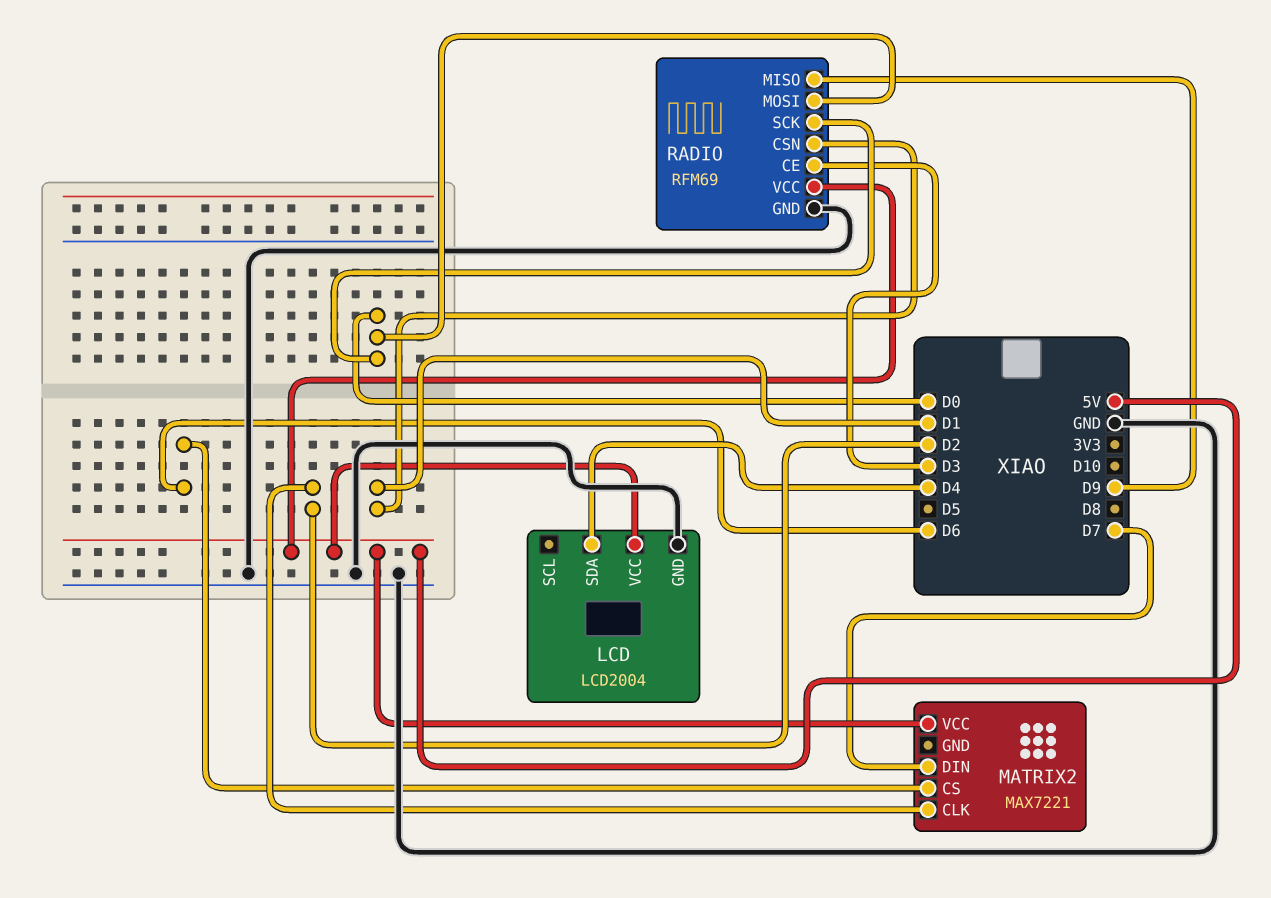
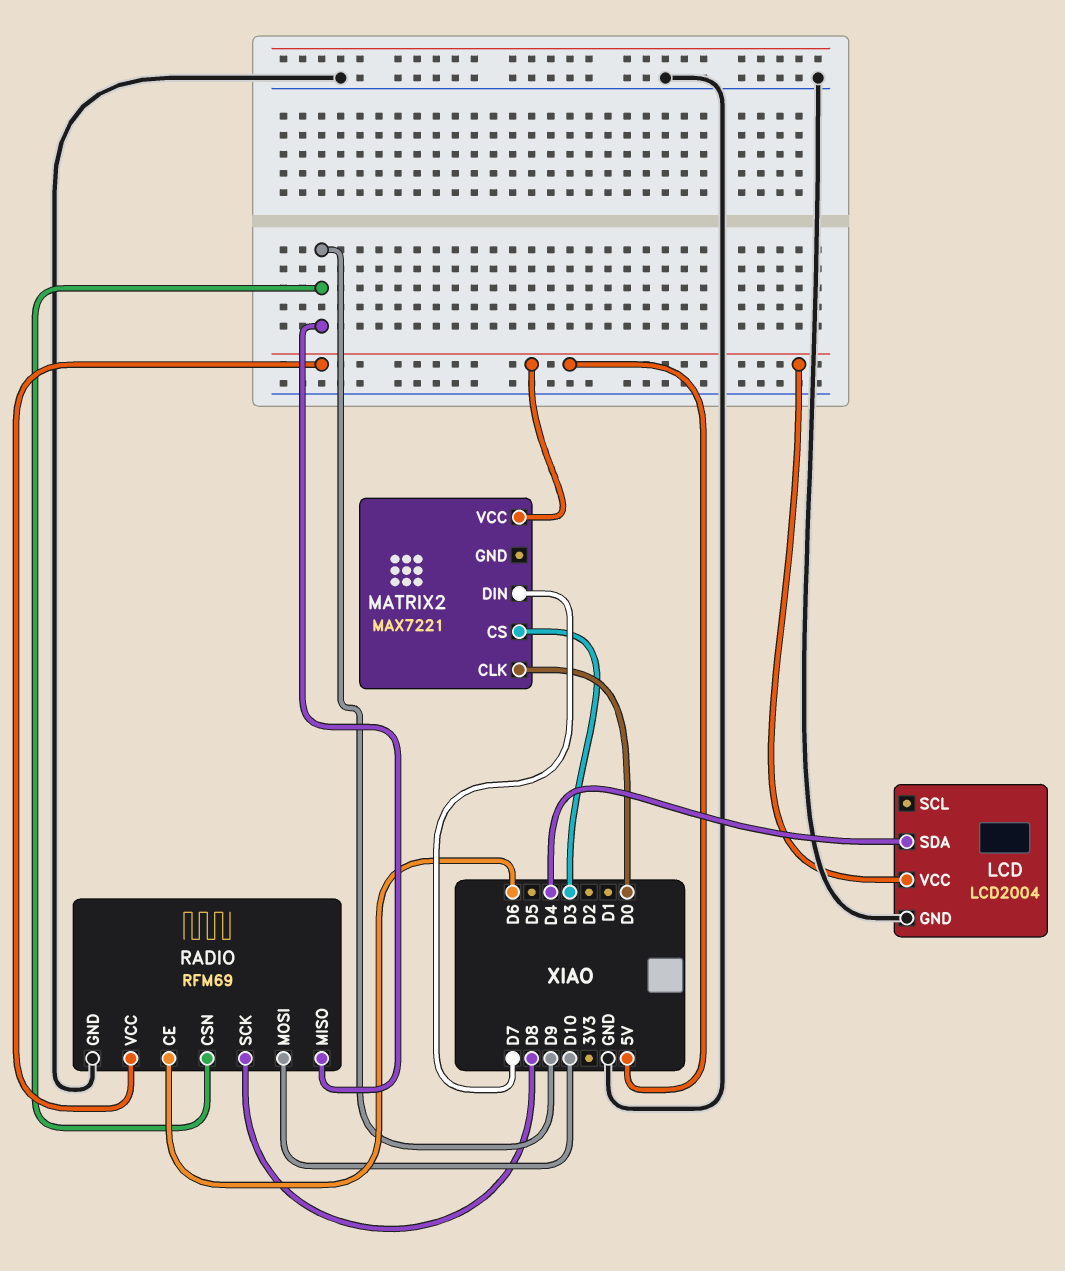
MATRIX2 pin CLK: D2 -> D0
MATRIX2 pin CS: D6 -> D3
RADIO pin CE: D3 -> D6
RADIO pin CSN: D1 -> D9
RADIO pin MOSI: D0 -> D10
RADIO pin SCK: D0 -> D8

